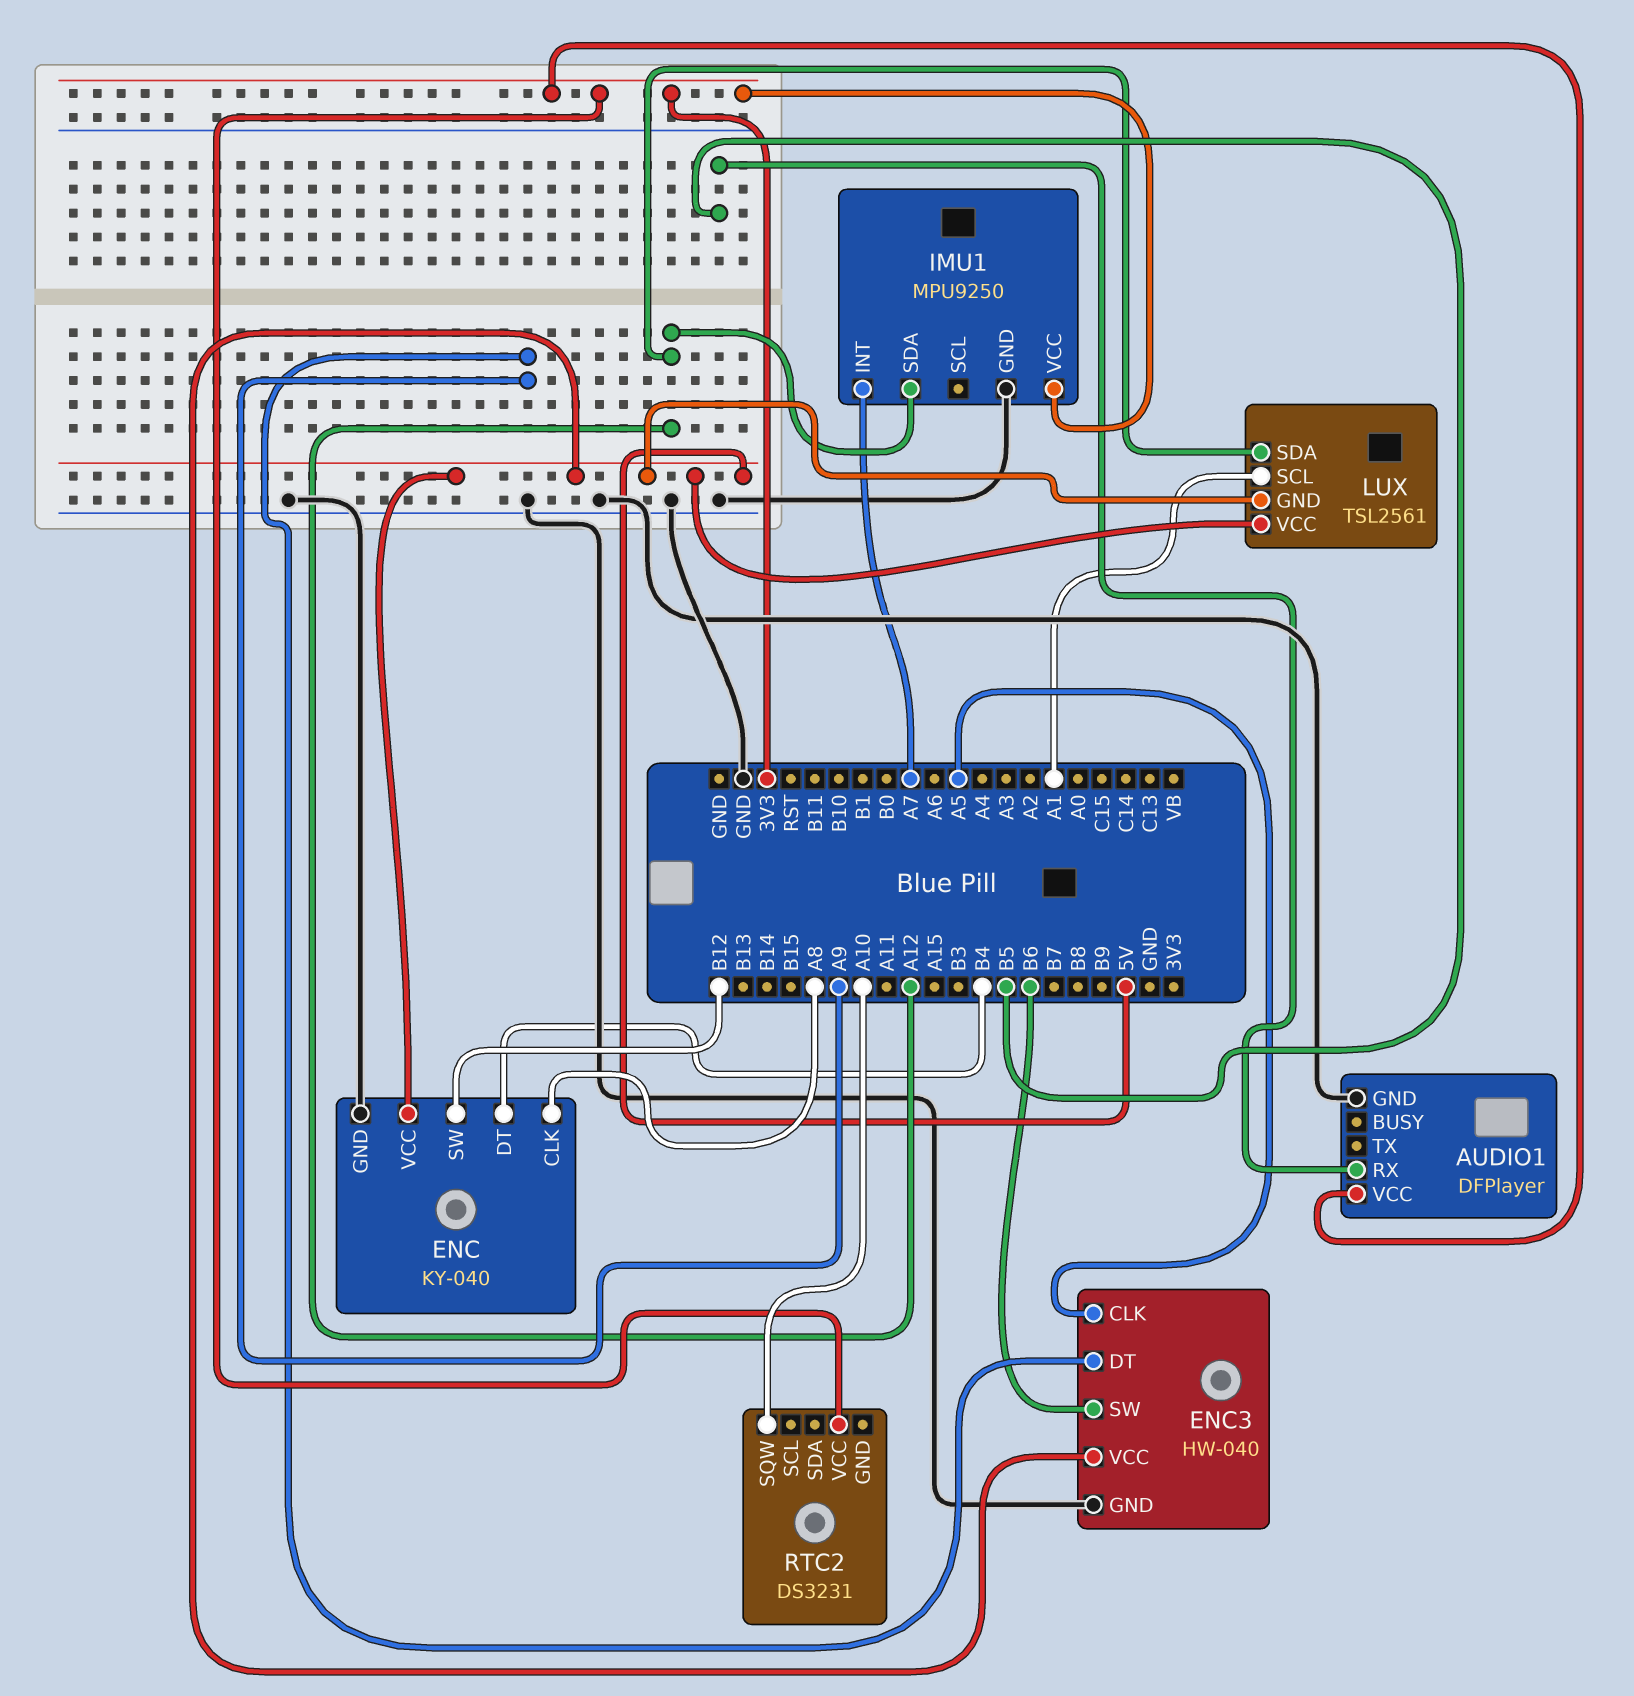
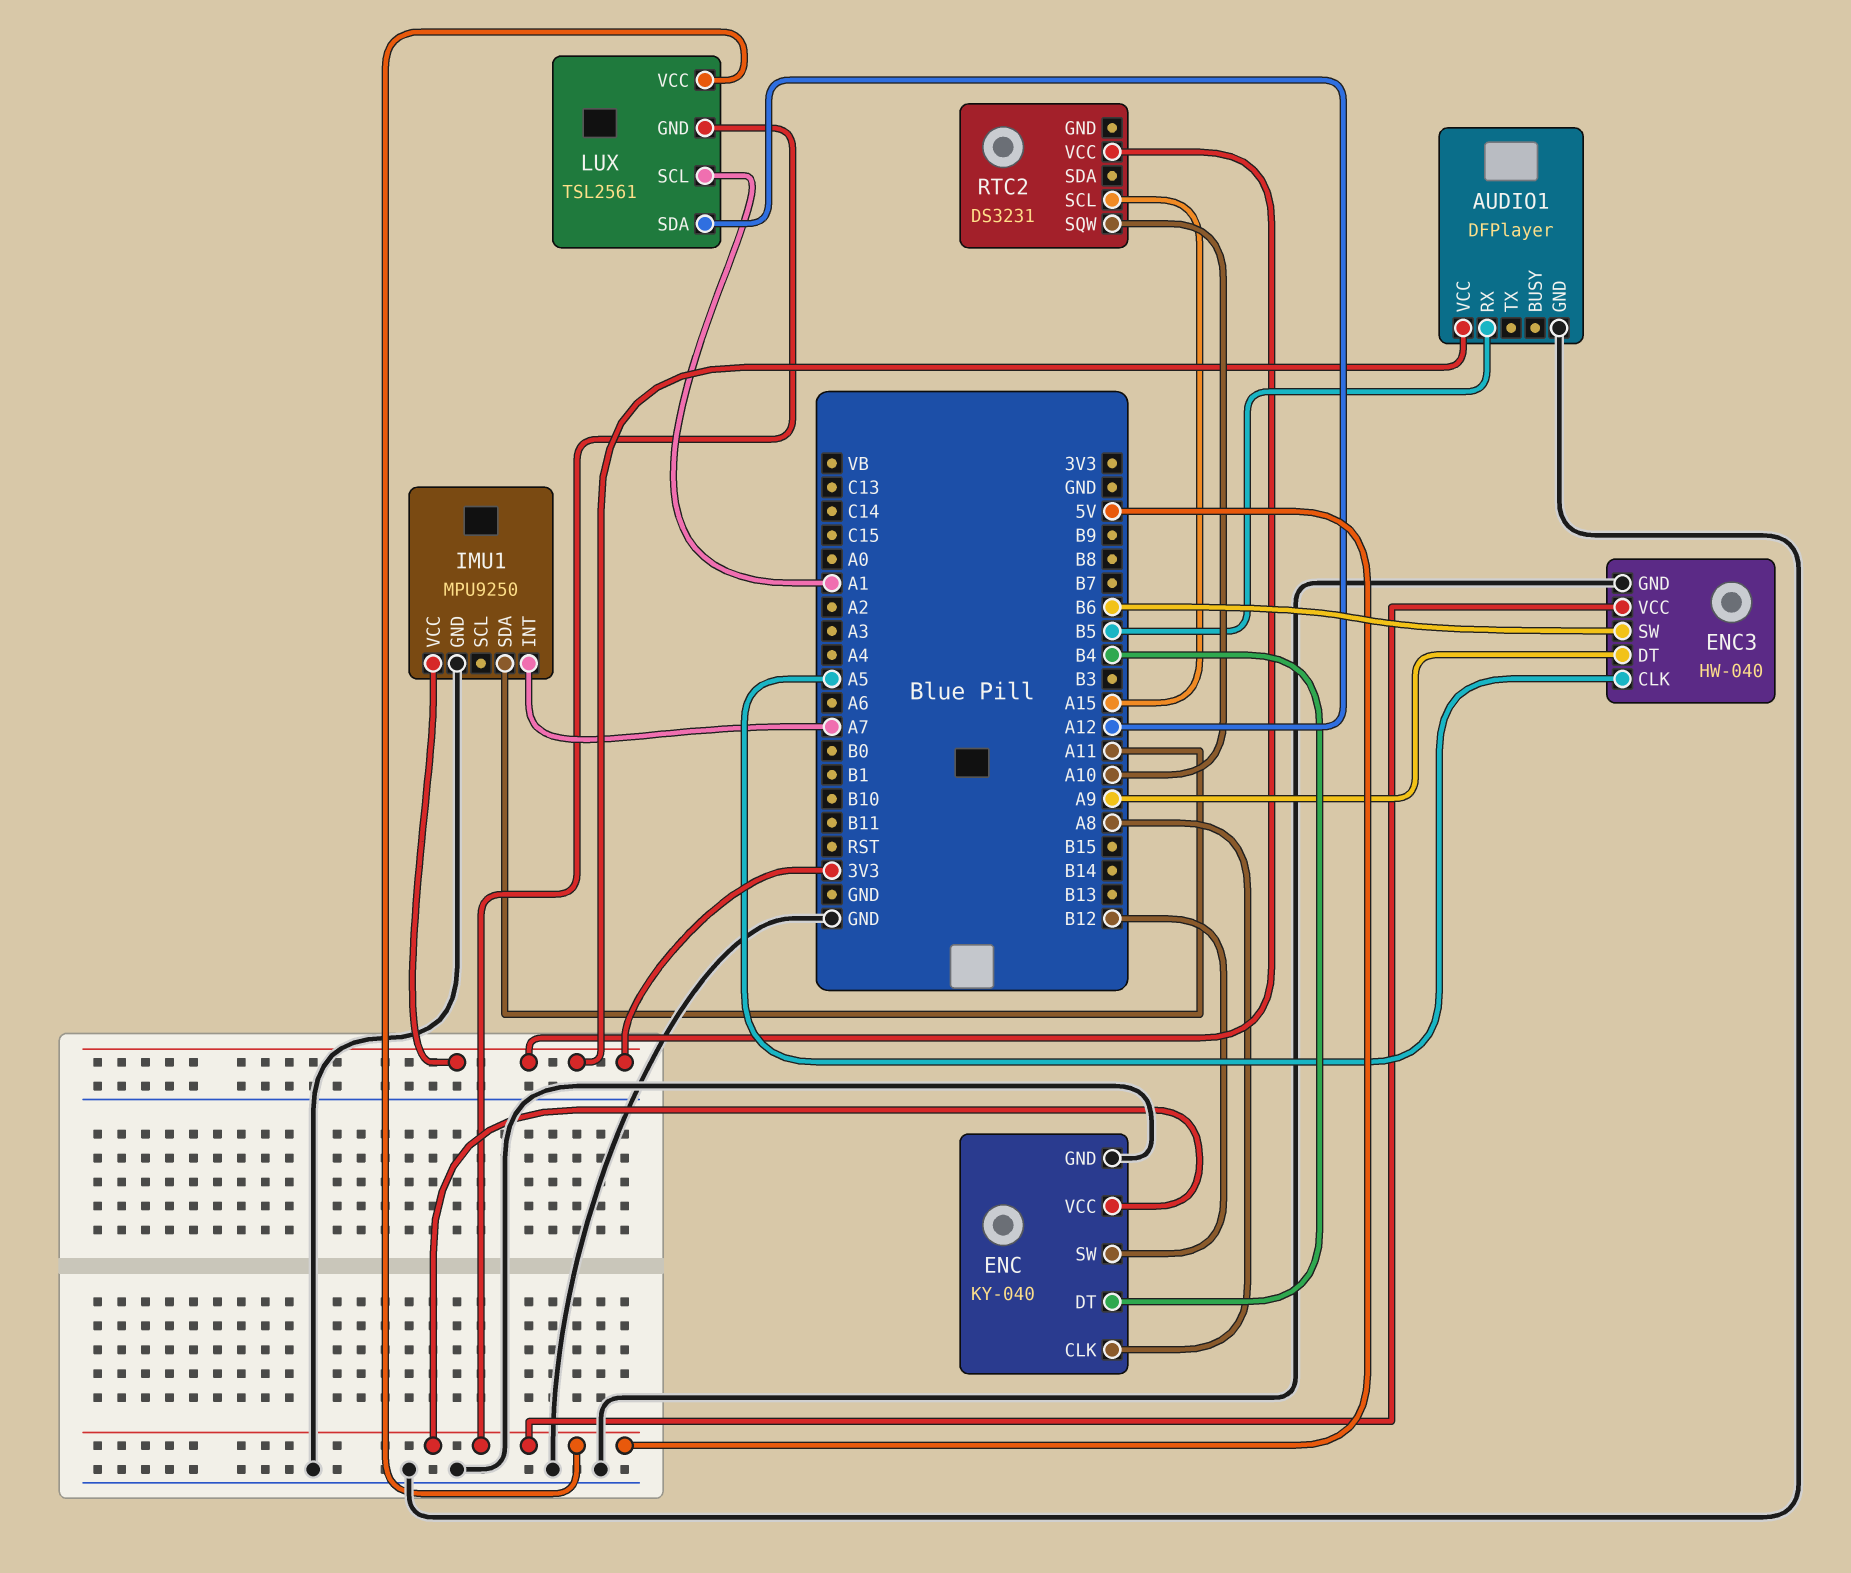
IMU1 pin SDA: A12 -> A11
RTC2 pin SCL: none -> A15

